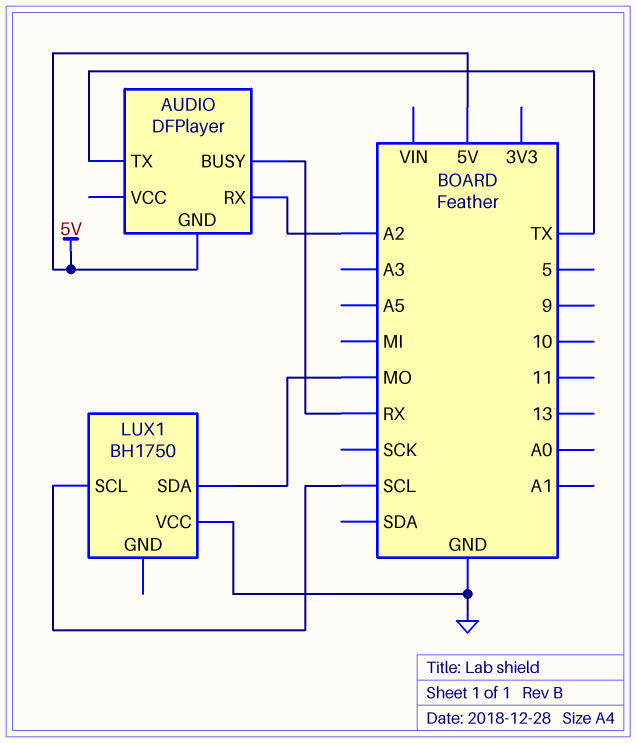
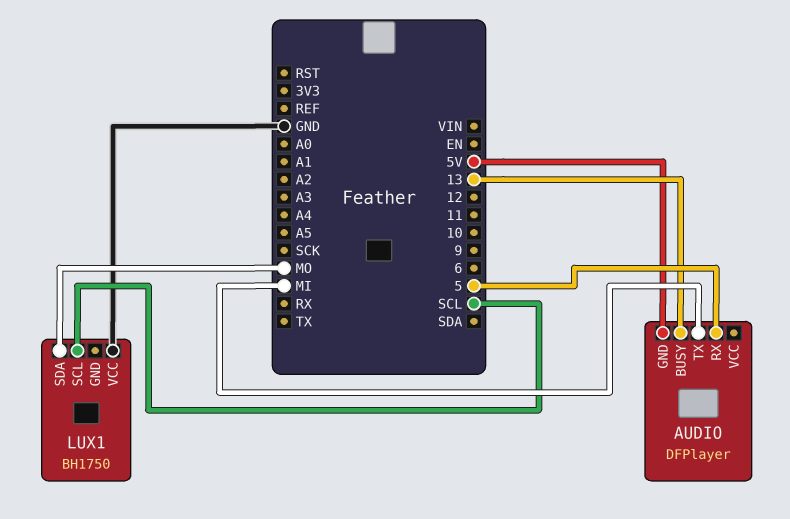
AUDIO pin BUSY: RX -> 13
AUDIO pin RX: A2 -> 5
AUDIO pin TX: TX -> MI

